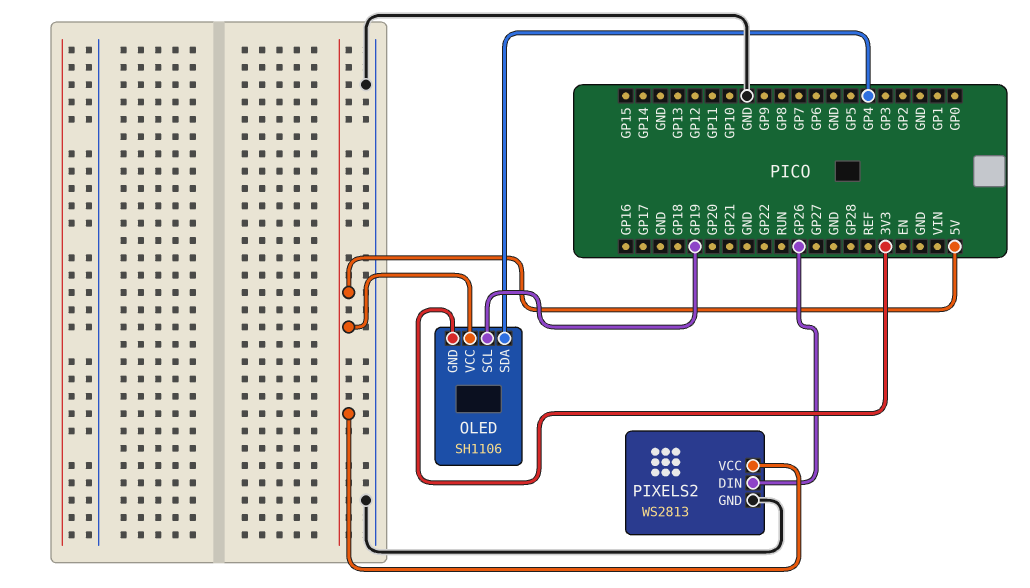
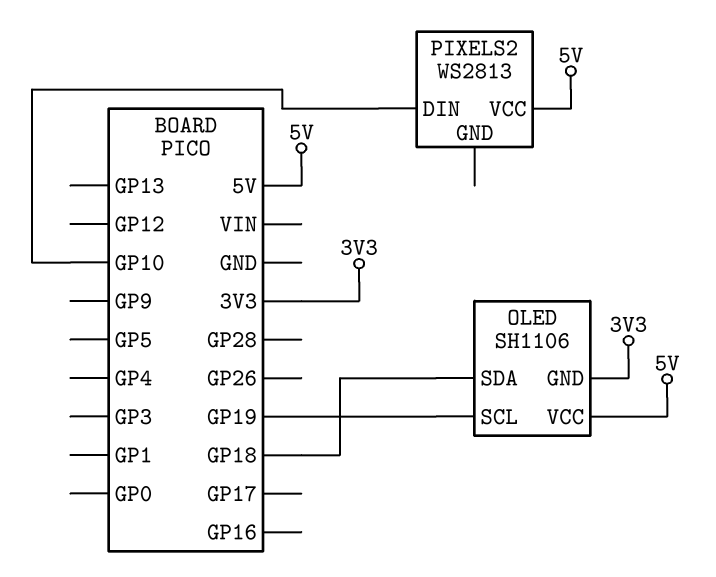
OLED pin SDA: GP4 -> GP18
PIXELS2 pin DIN: GP26 -> GP10
PIXELS2 pin GND: GND -> none

